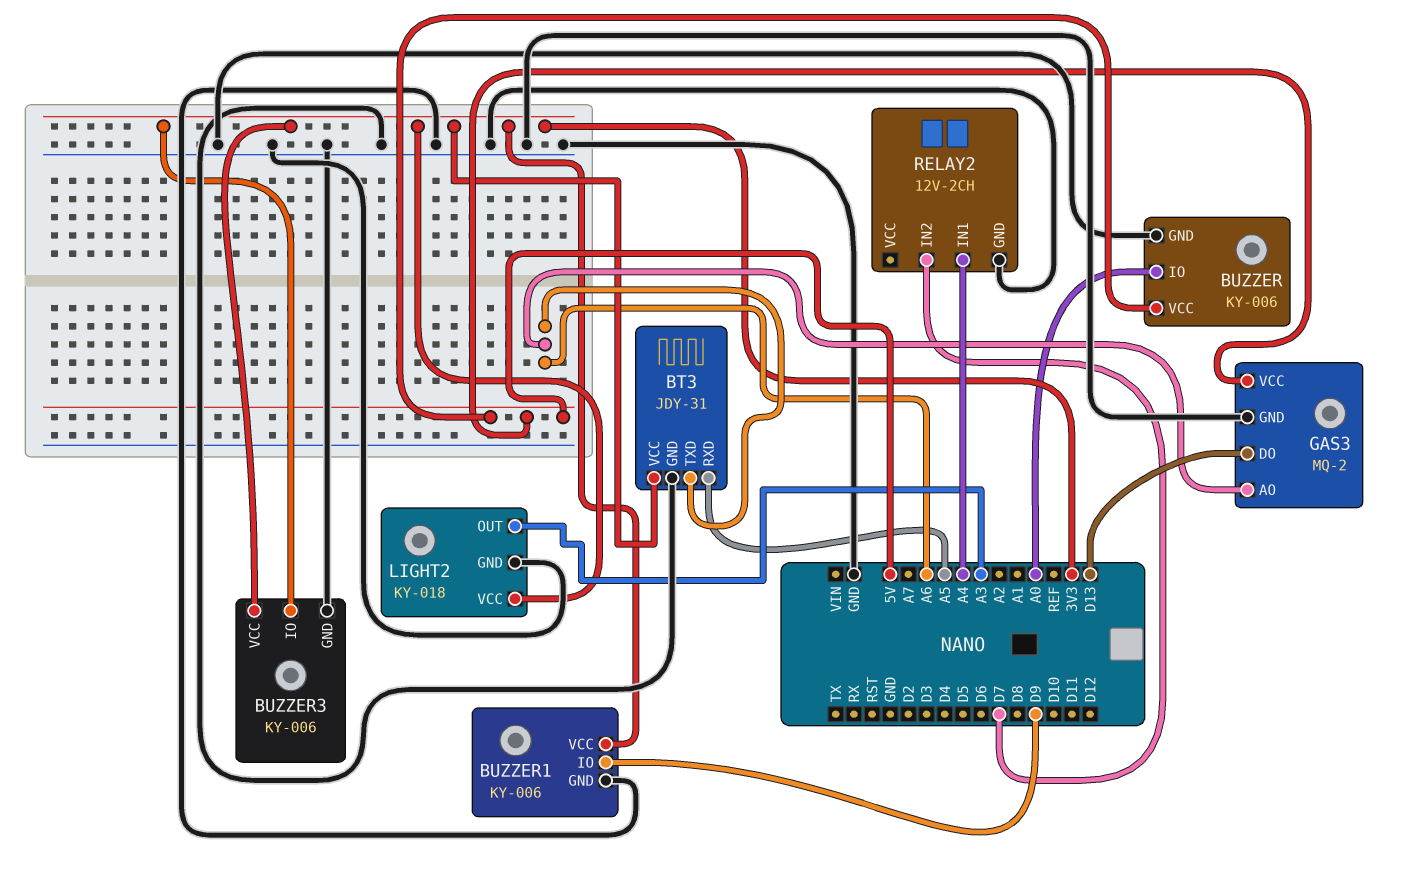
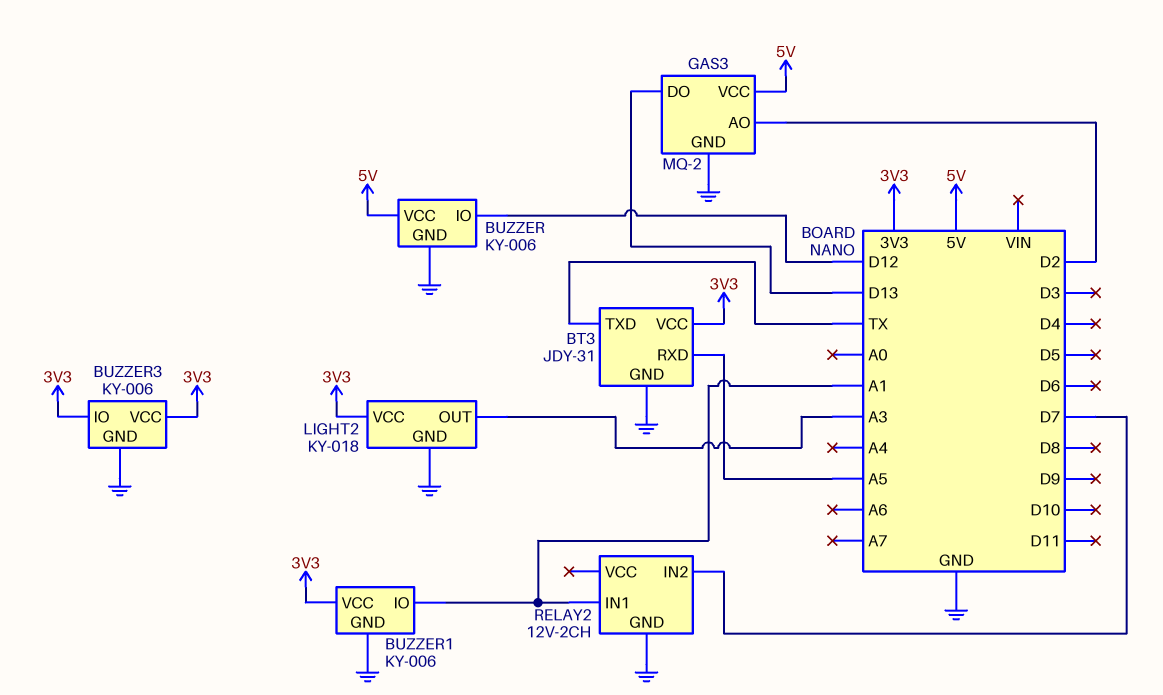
BT3 pin TXD: A6 -> TX
BUZZER pin IO: A0 -> D12
BUZZER1 pin IO: D9 -> A1
GAS3 pin AO: A6 -> D2
RELAY2 pin IN1: A4 -> A1

